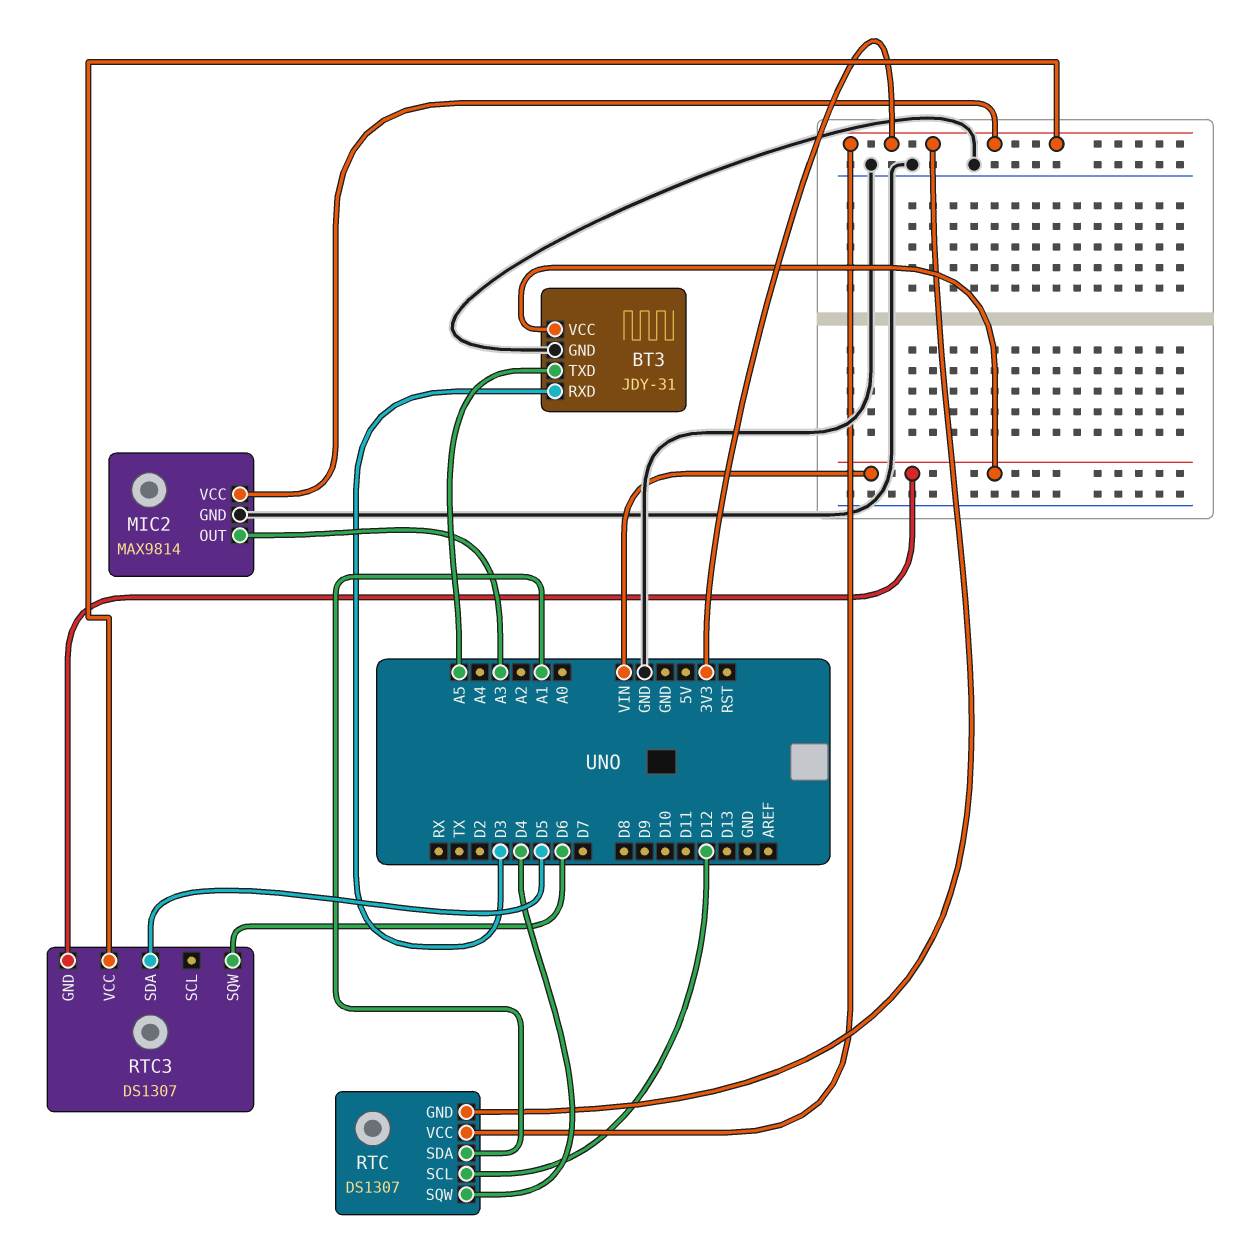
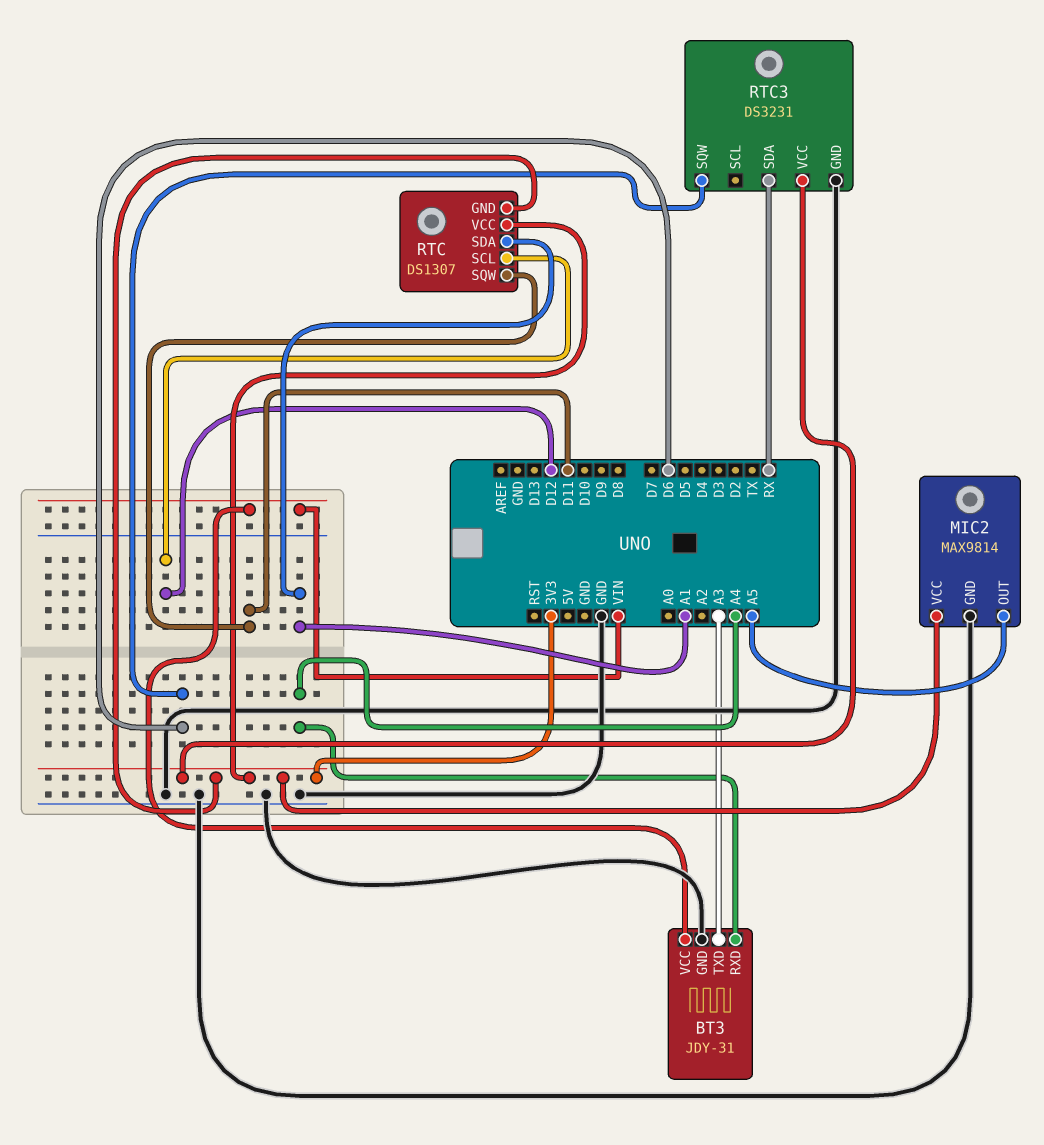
BT3 pin RXD: D3 -> A4
BT3 pin TXD: A5 -> A3
MIC2 pin OUT: A3 -> A5
RTC pin SQW: D4 -> D11
RTC3: DS1307 -> DS3231
RTC3 pin GND: VIN -> GND
RTC3 pin SDA: D5 -> RX

